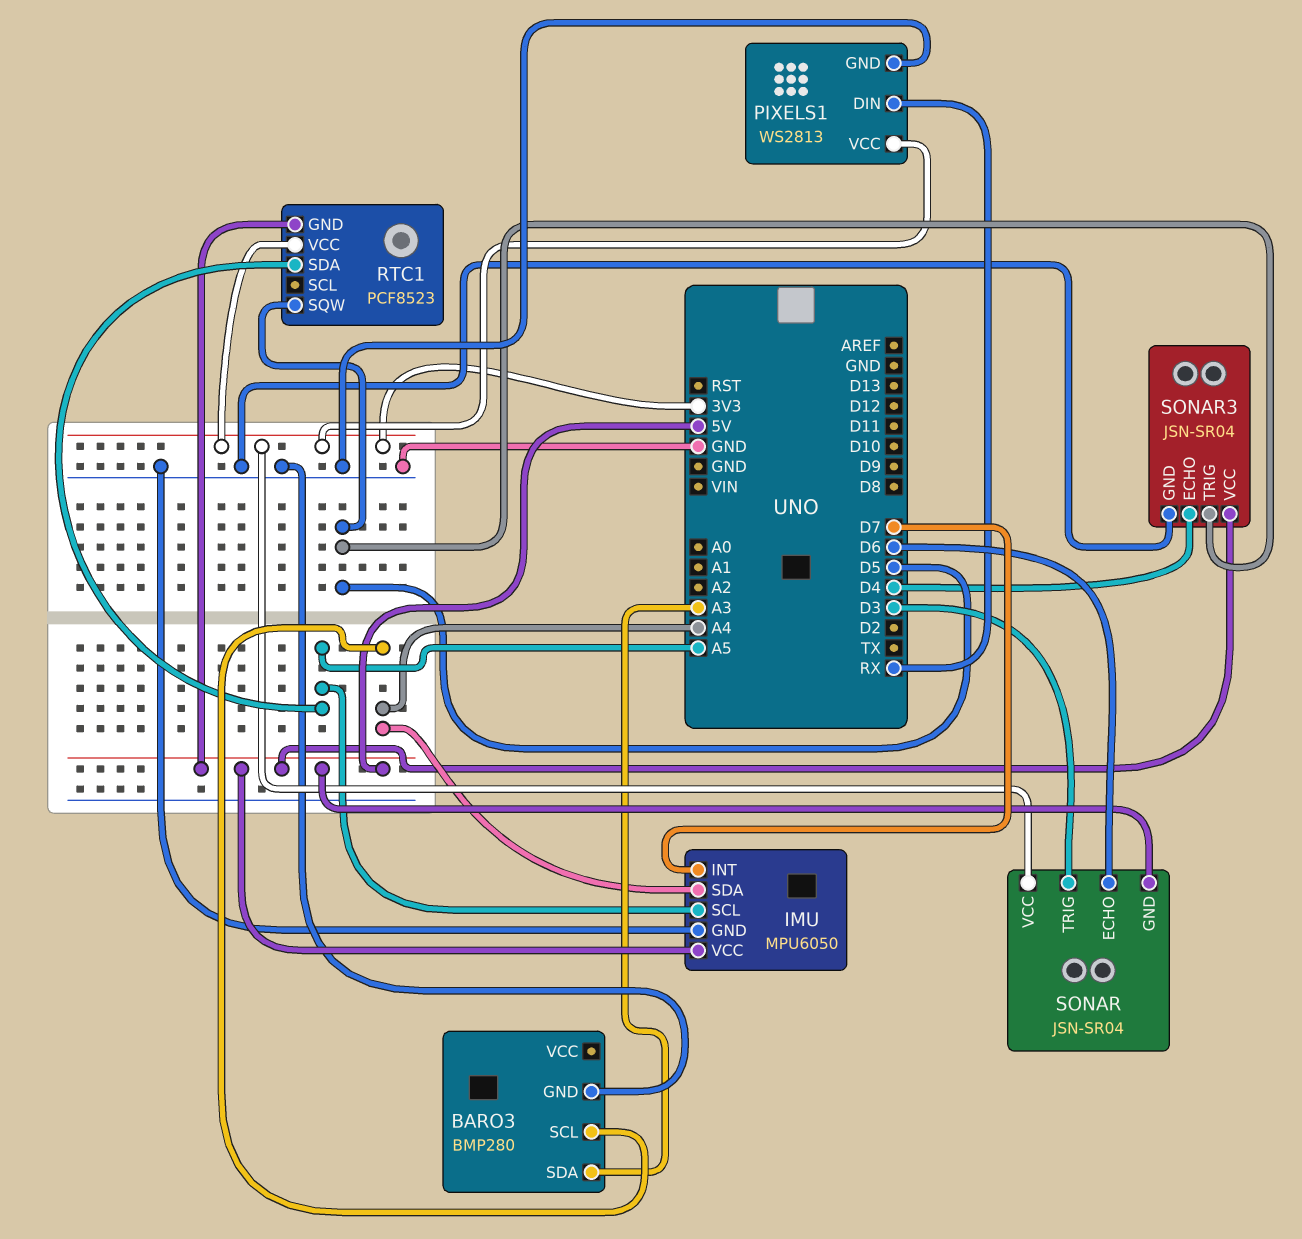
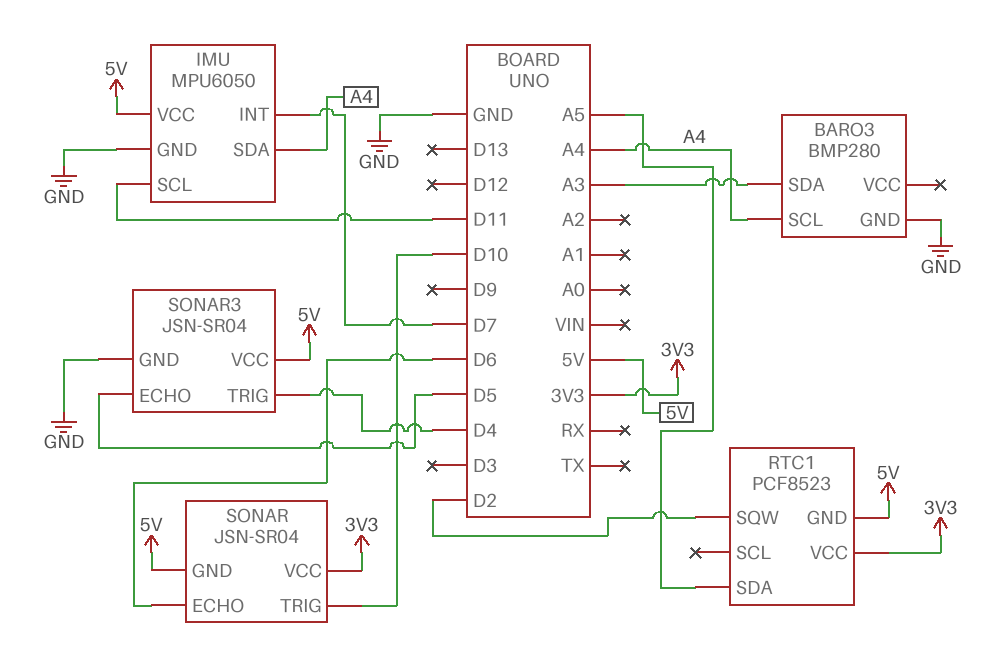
IMU pin SCL: A5 -> D11
PIXELS1: WS2813 -> none
PIXELS1 pin DIN: RX -> none
PIXELS1 pin GND: GND -> none
PIXELS1 pin VCC: 3V3 -> none
RTC1 pin SQW: D5 -> D2
SONAR pin TRIG: D3 -> D10
SONAR3 pin ECHO: D4 -> D5
SONAR3 pin TRIG: D5 -> D4

